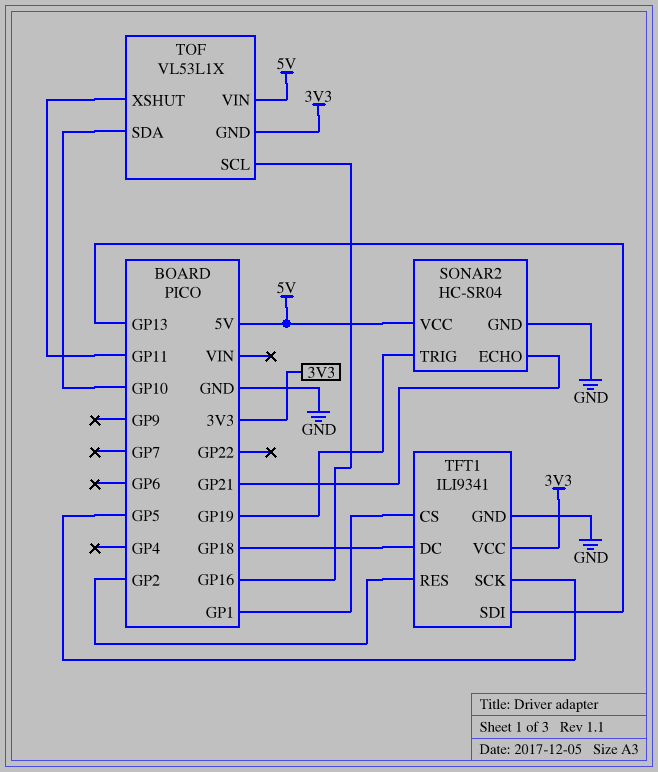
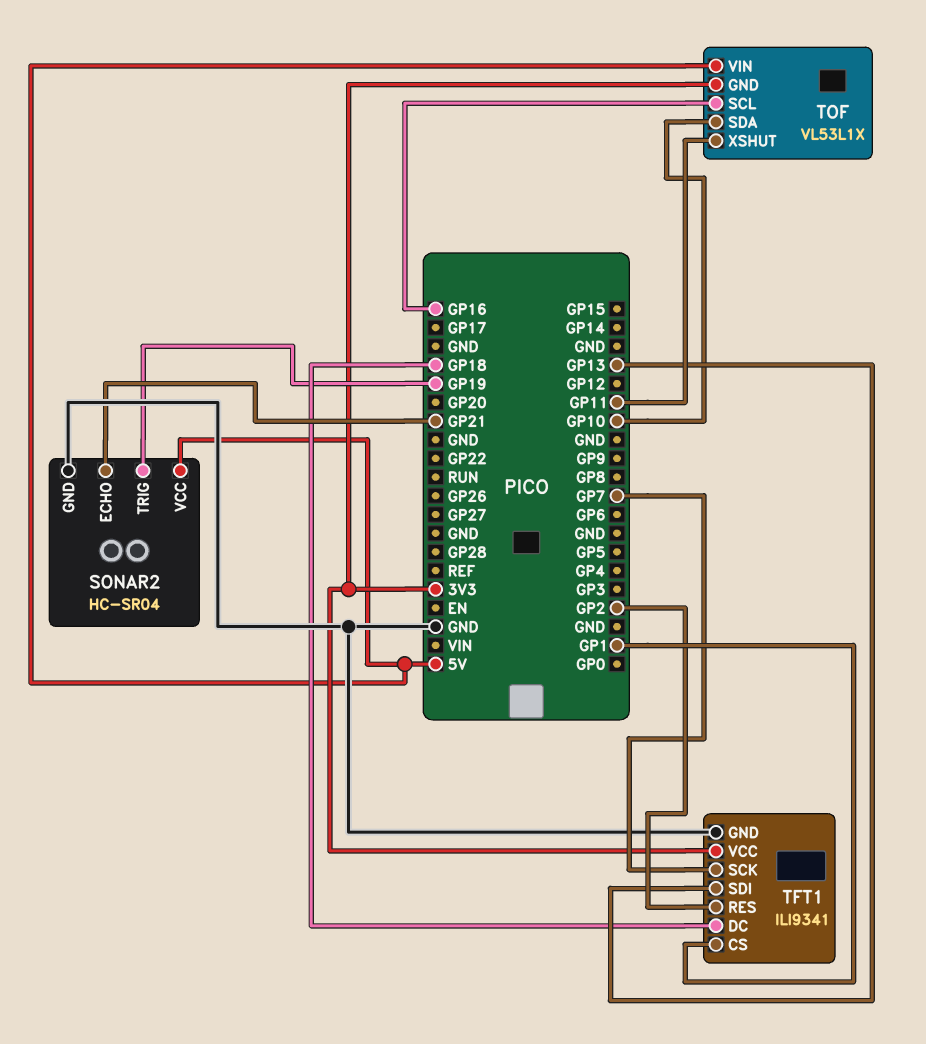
TFT1 pin SCK: GP5 -> GP7

